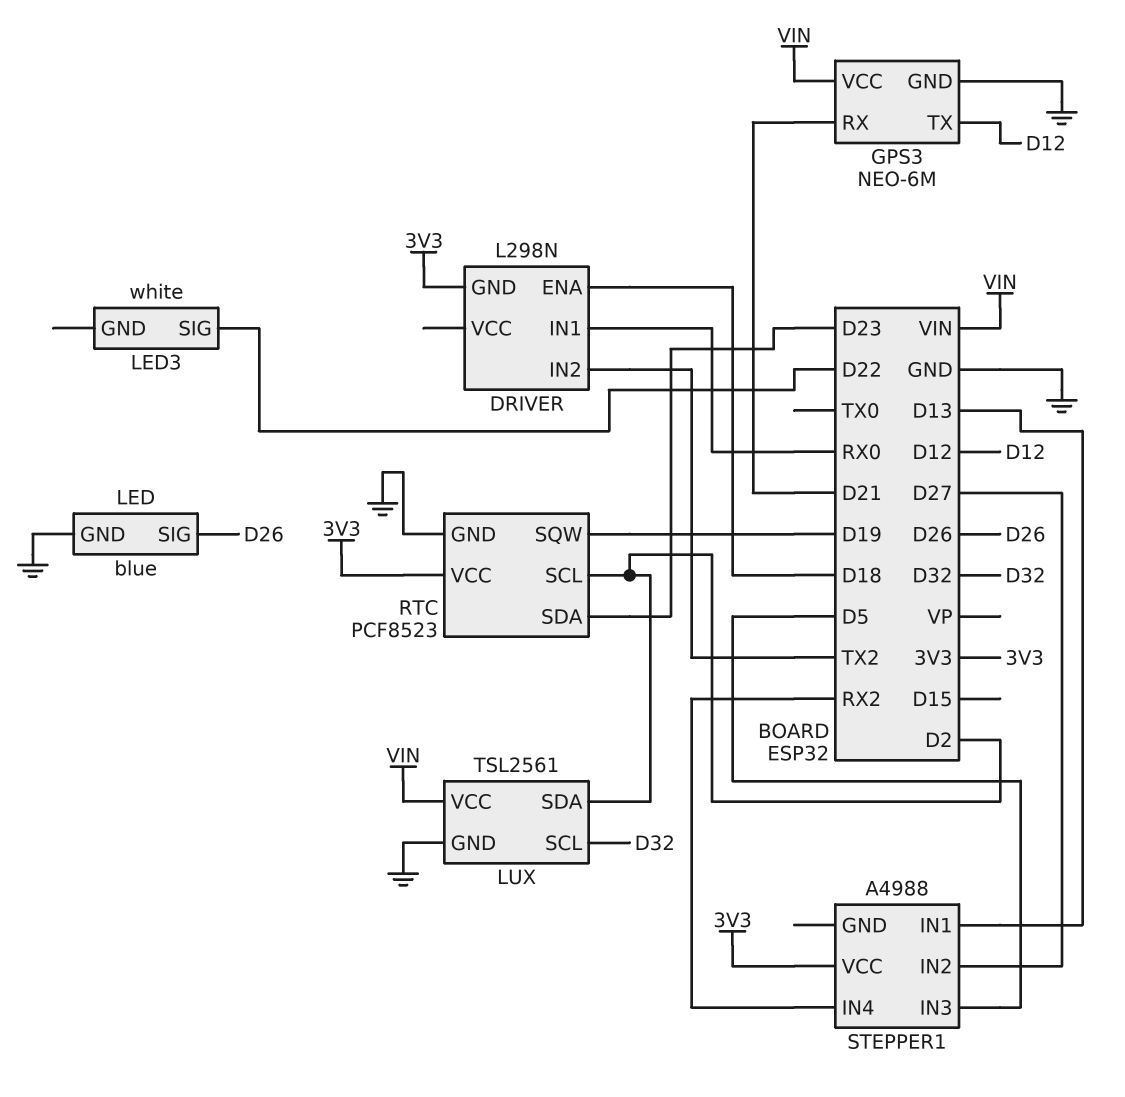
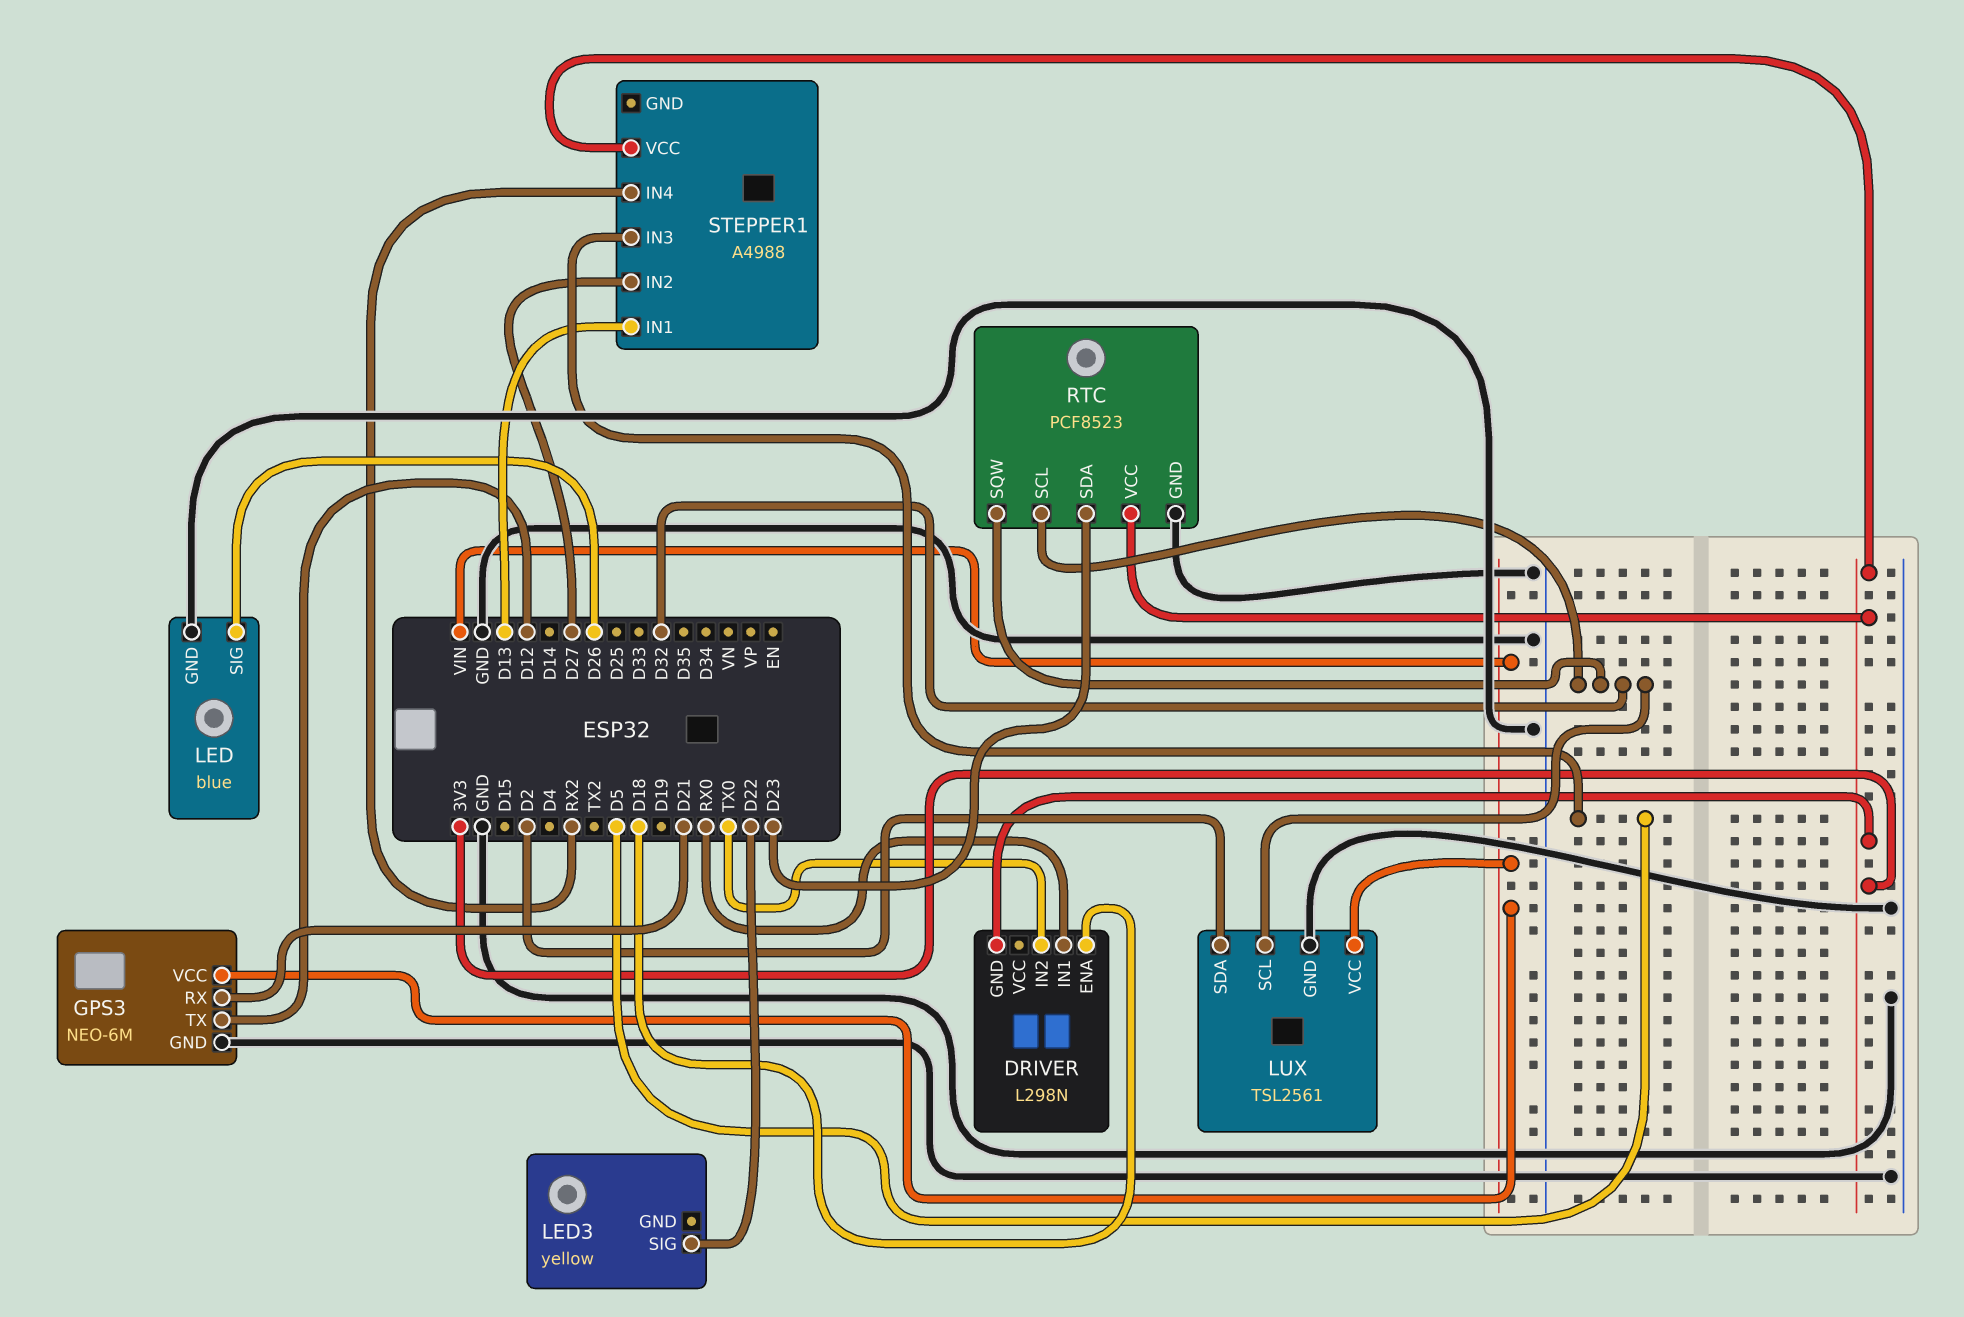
DRIVER pin IN2: TX2 -> TX0
LED3: white -> yellow
RTC pin SCL: D2 -> D32
RTC pin SQW: D19 -> D32

